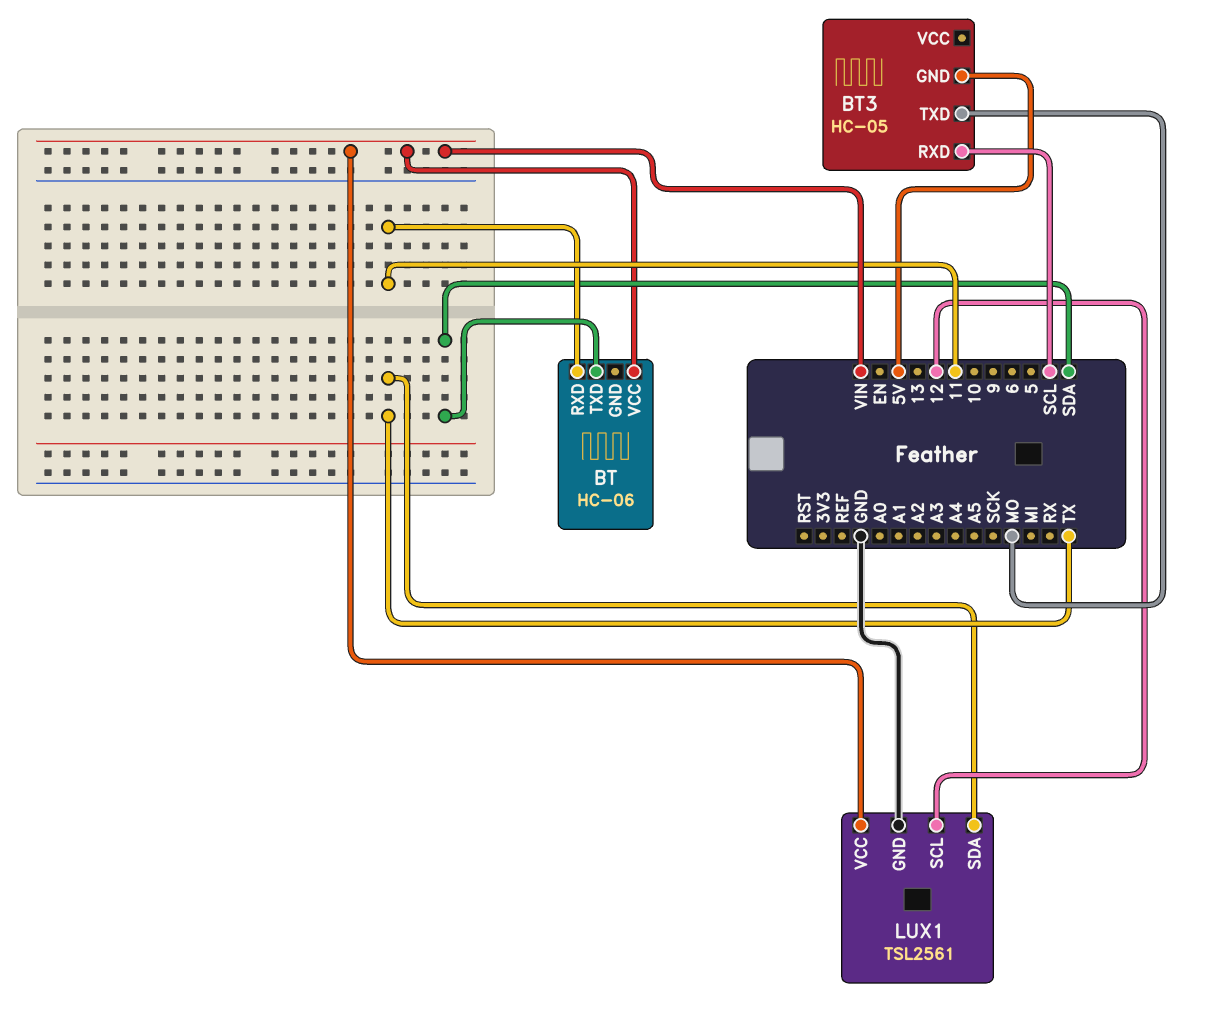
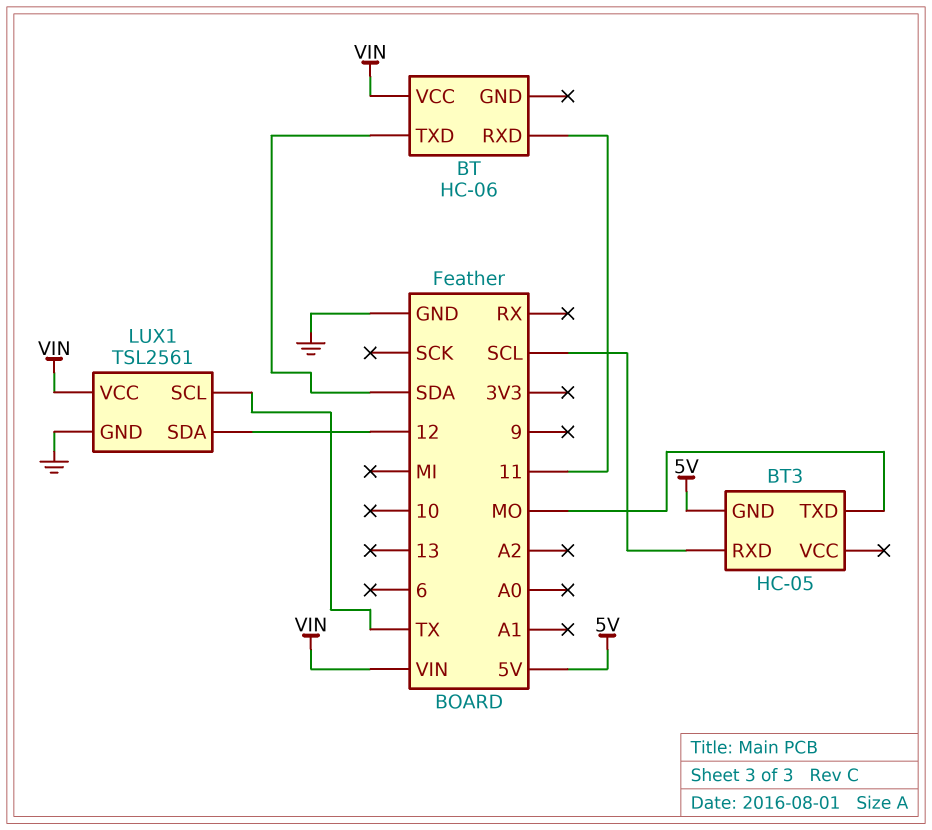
LUX1 pin SCL: 12 -> TX
LUX1 pin SDA: TX -> 12

